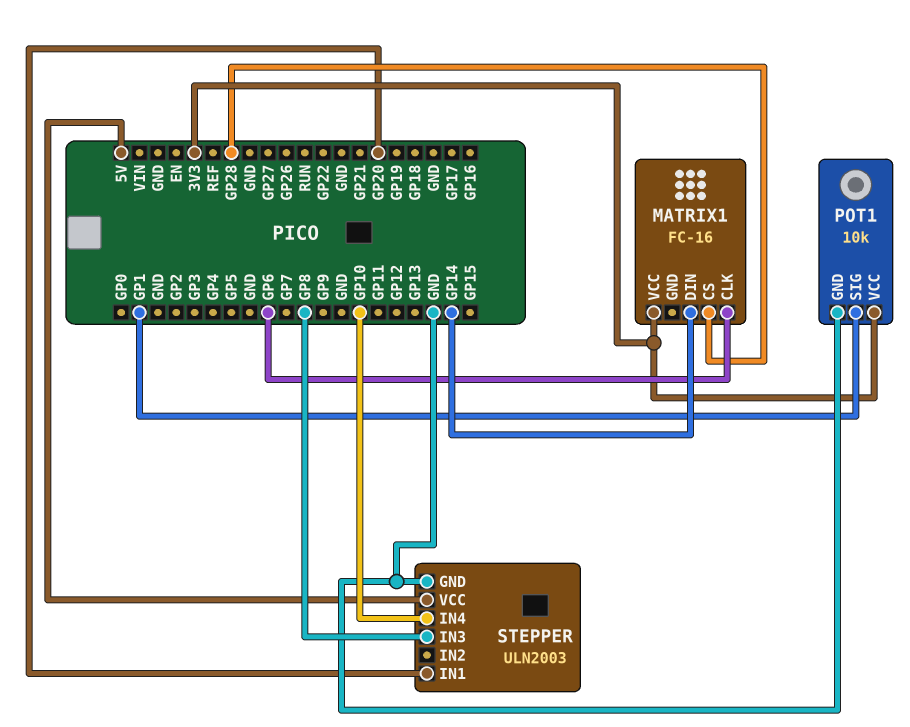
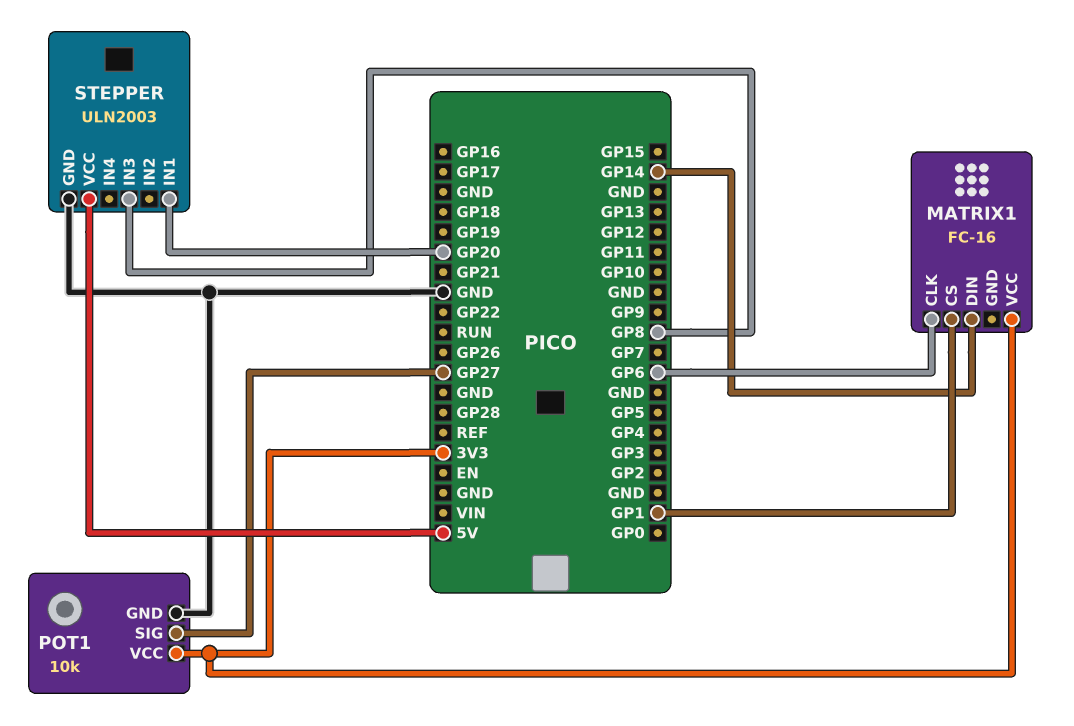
MATRIX1 pin CS: GP28 -> GP1
POT1 pin SIG: GP1 -> GP27
STEPPER pin IN4: GP10 -> none

